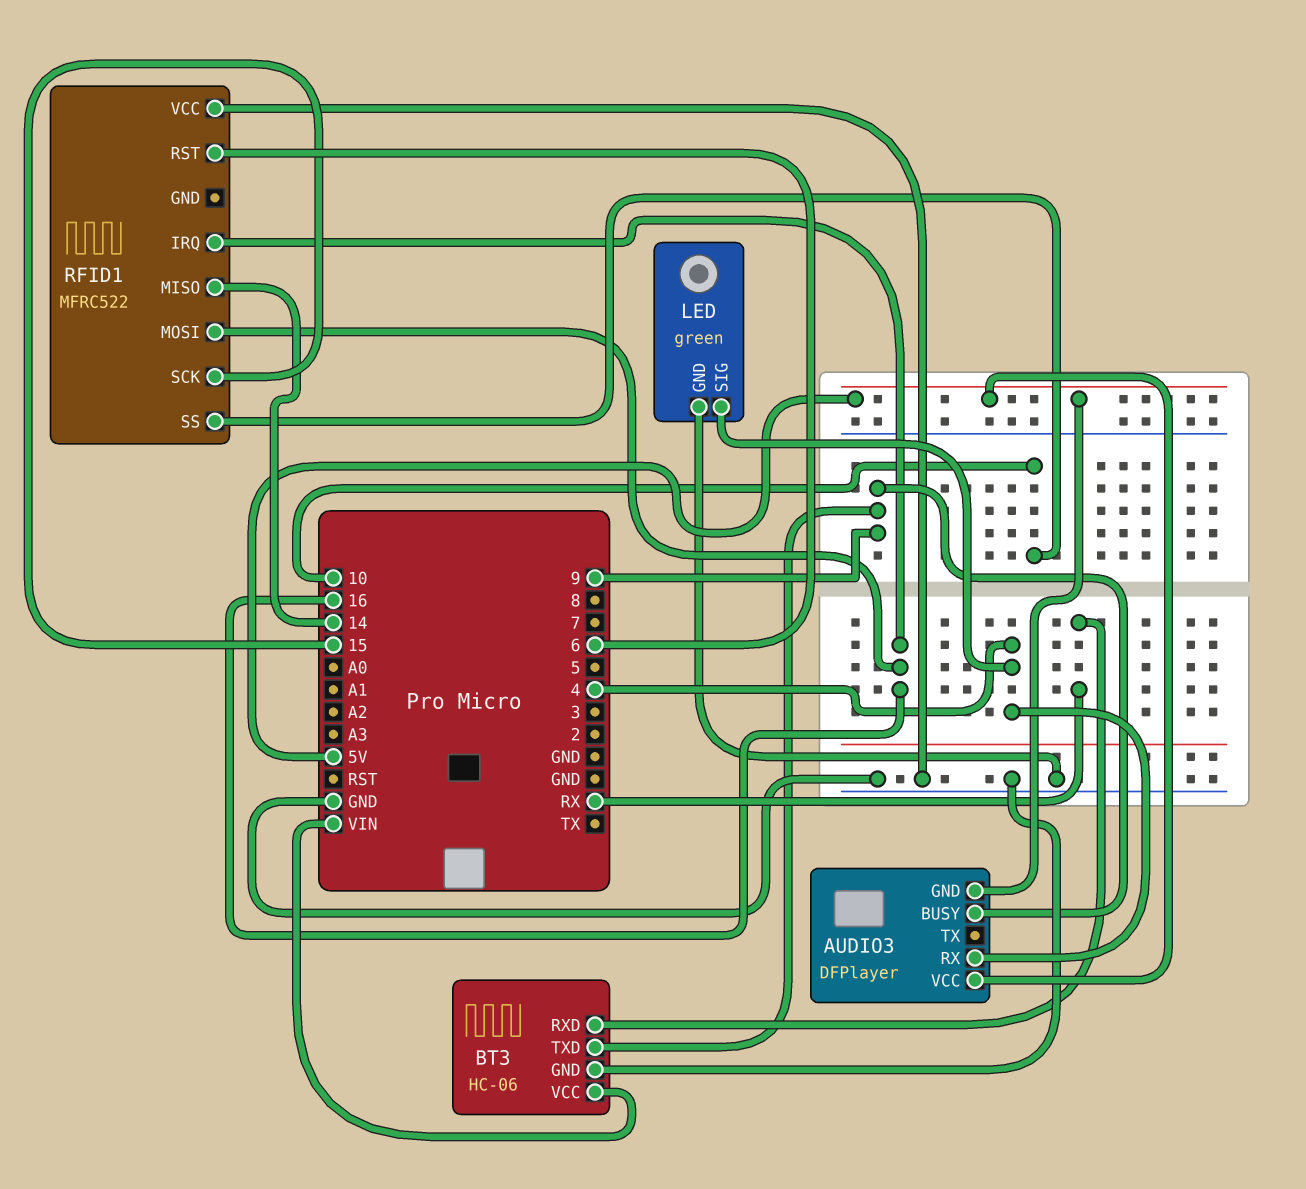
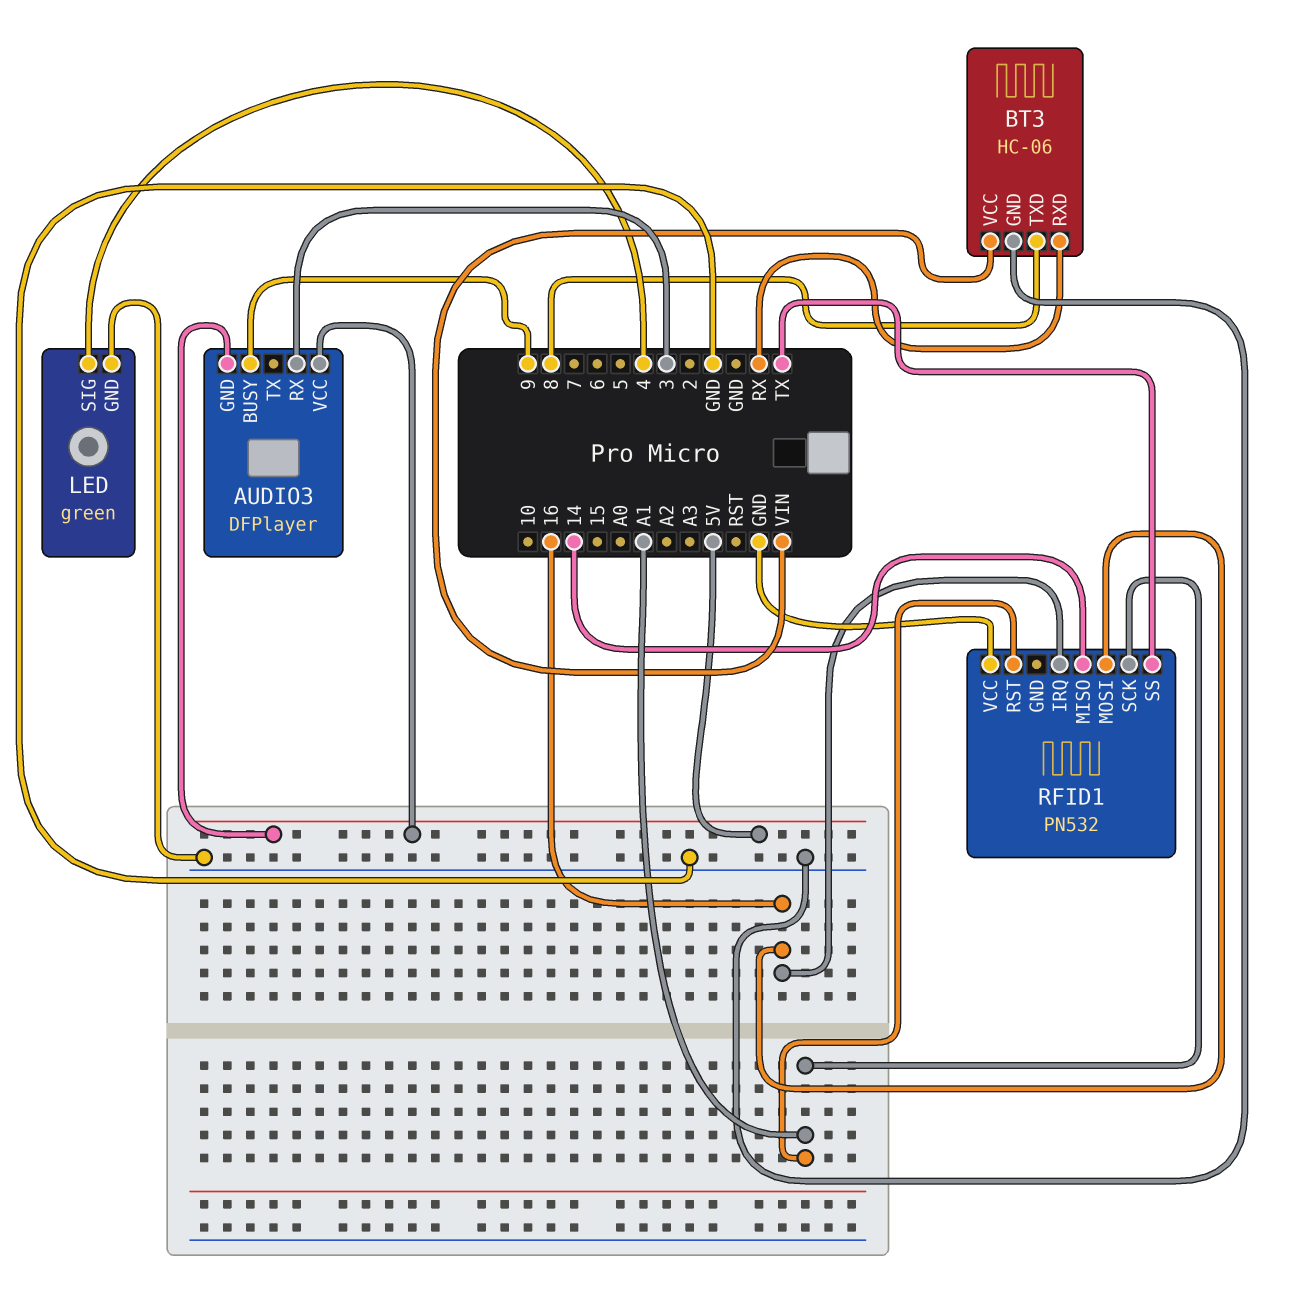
AUDIO3 pin RX: 4 -> 3
BT3 pin TXD: 9 -> 8
RFID1: MFRC522 -> PN532
RFID1 pin RST: 6 -> A1
RFID1 pin SCK: 15 -> A1
RFID1 pin SS: 10 -> TX

